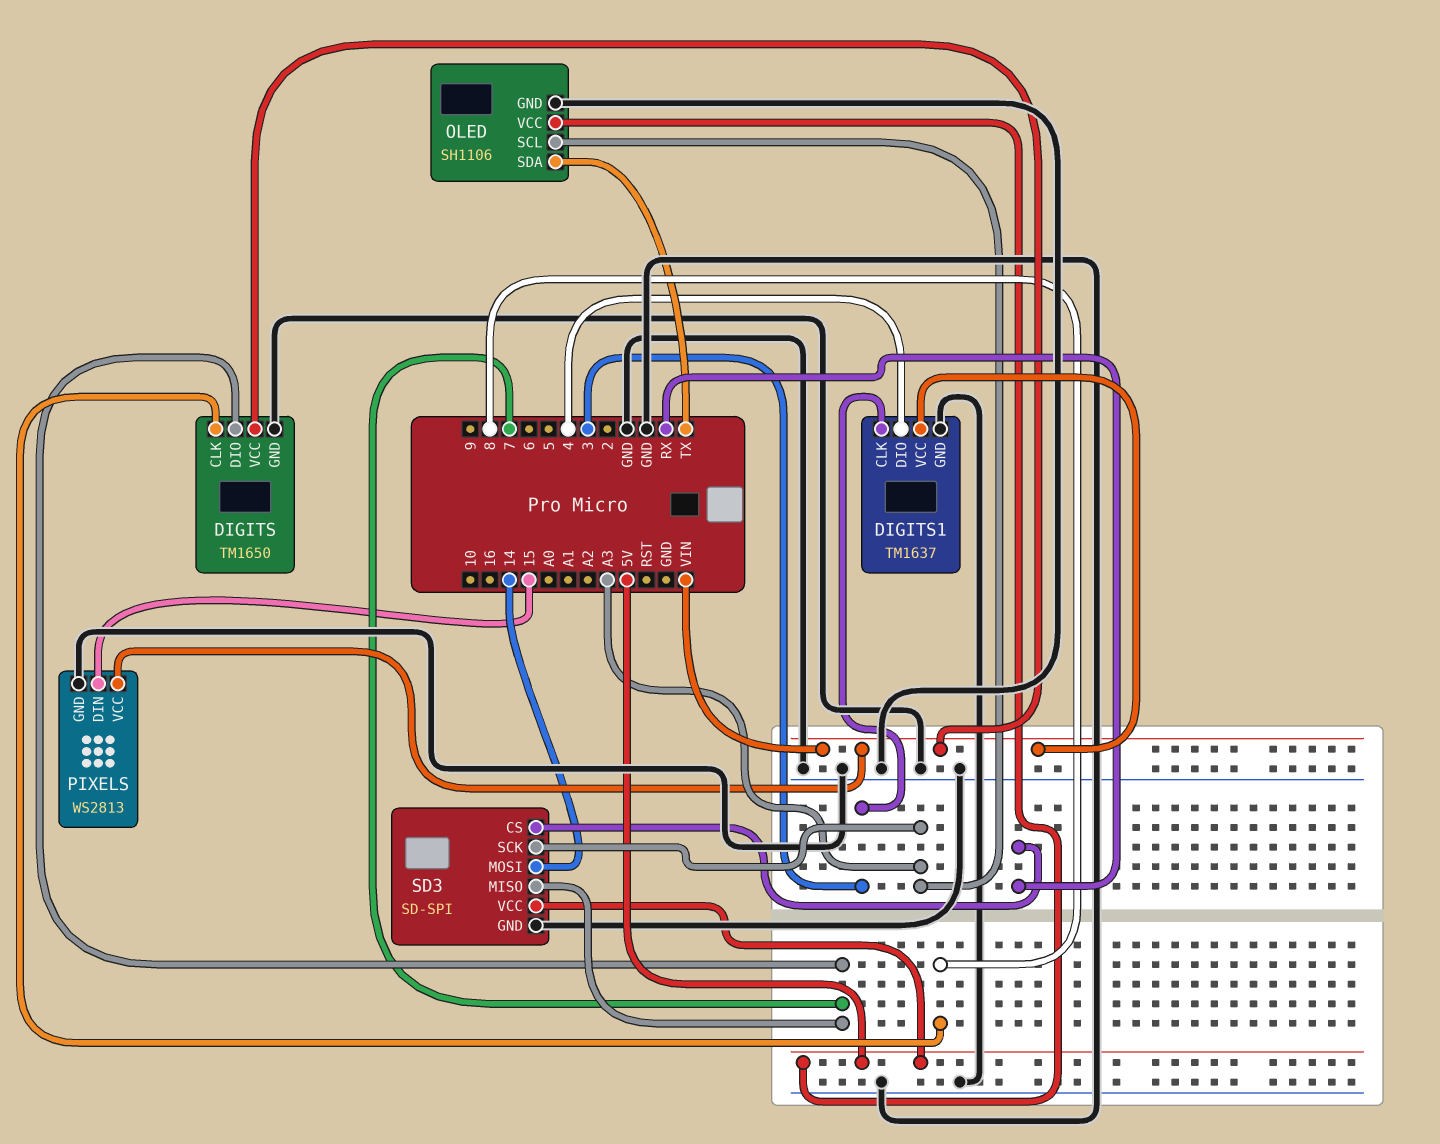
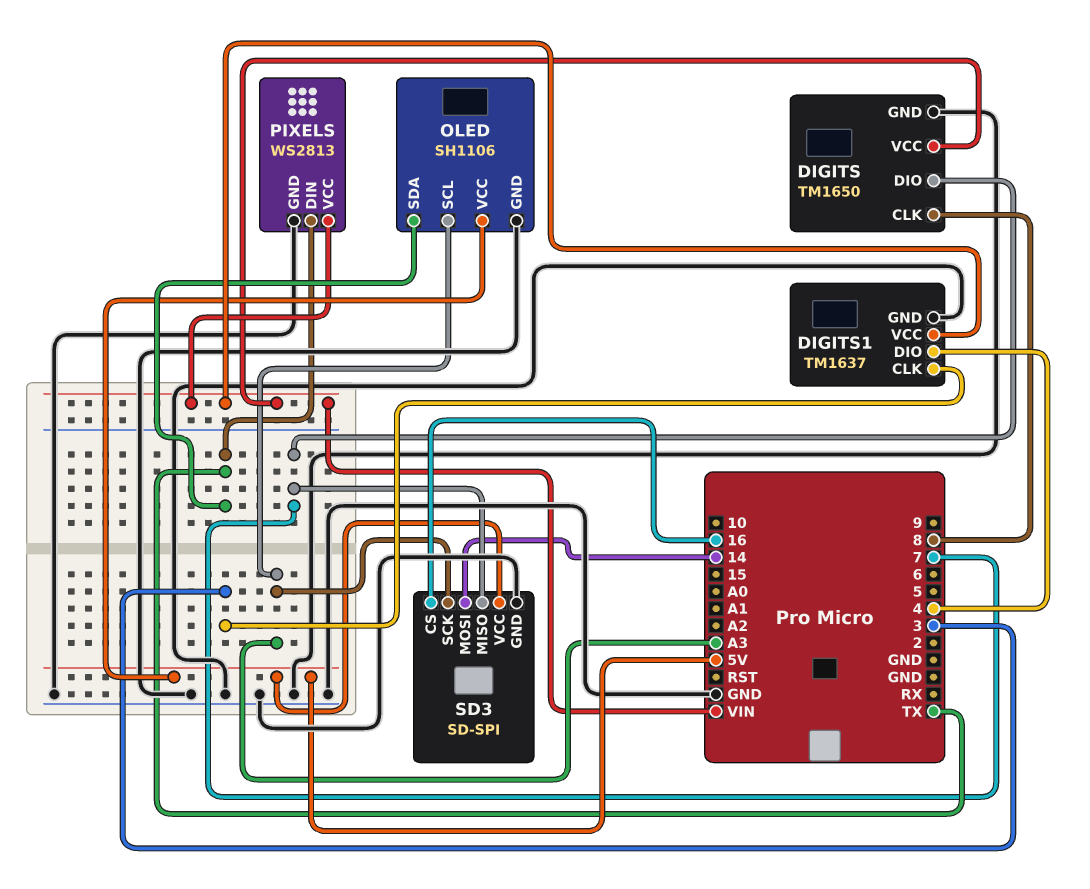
PIXELS pin DIN: 15 -> TX
SD3 pin CS: RX -> 16

